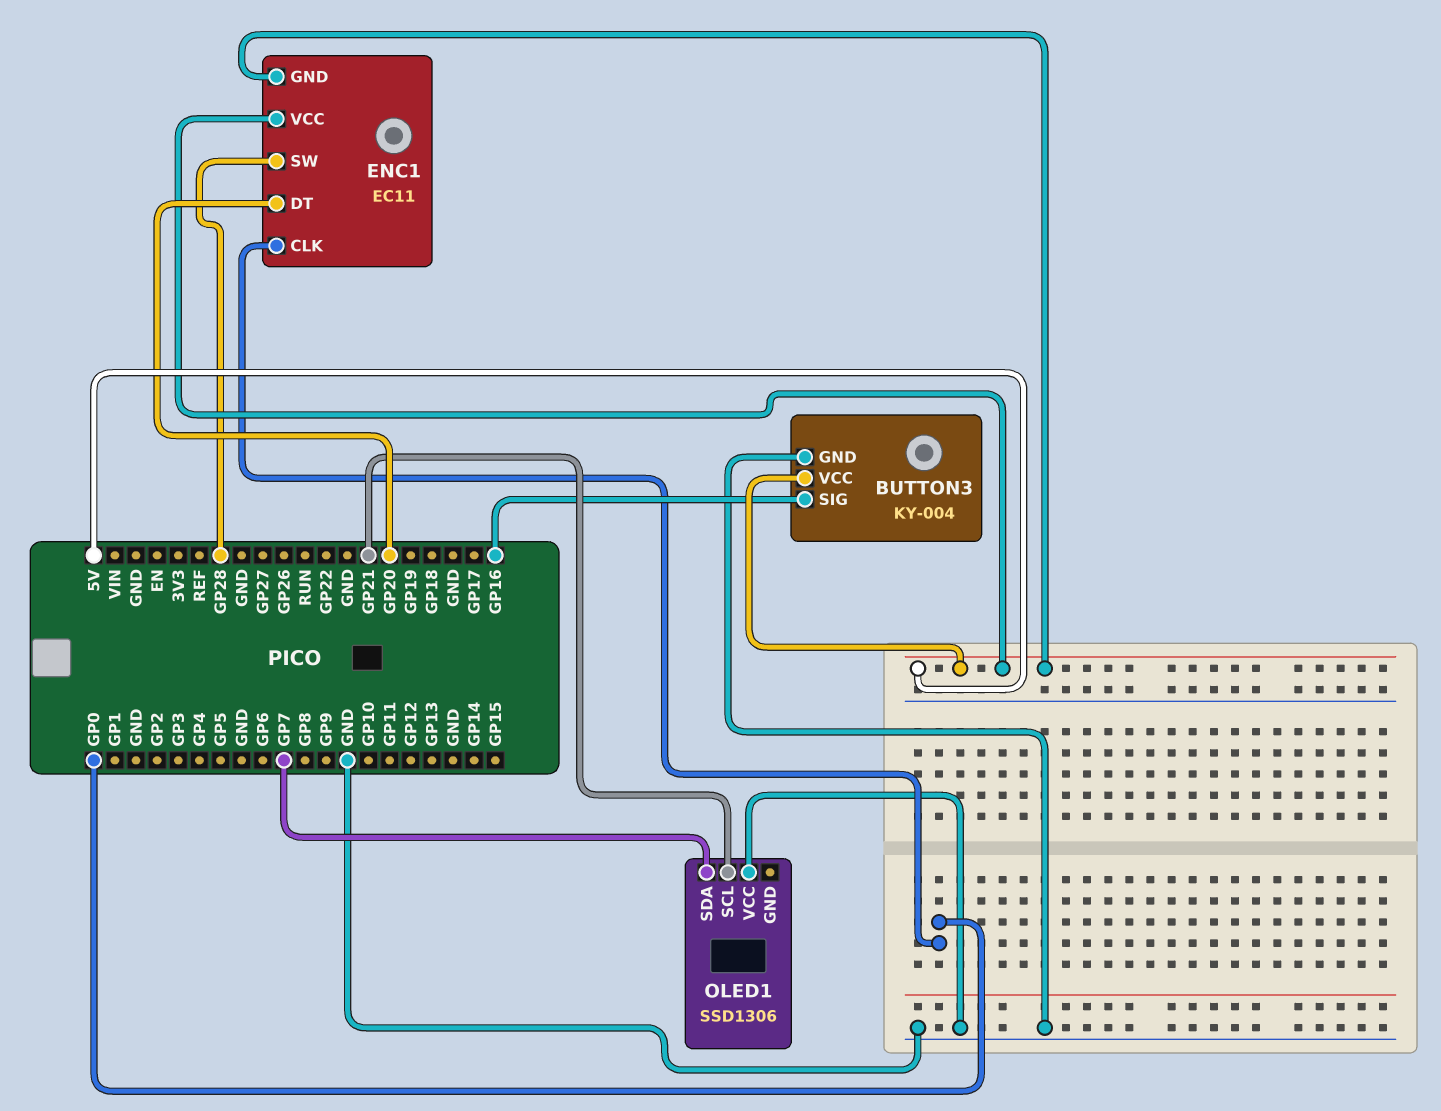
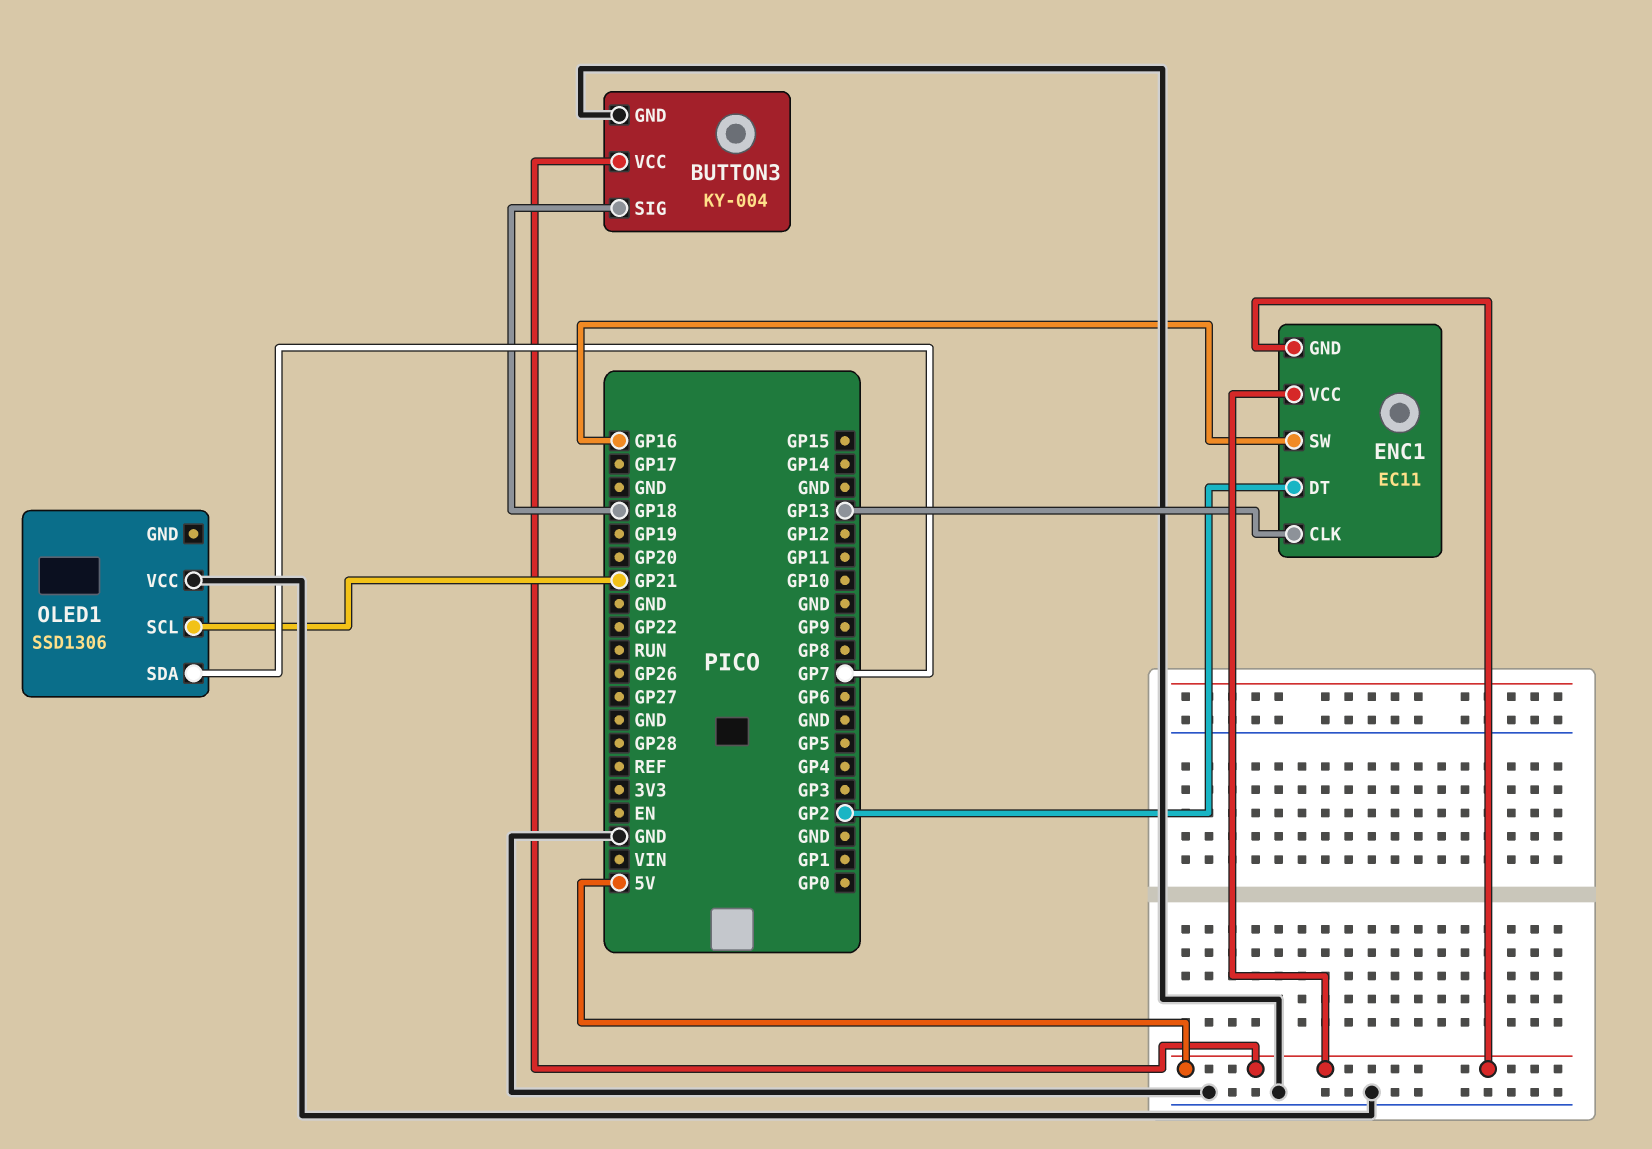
BUTTON3 pin SIG: GP16 -> GP18
ENC1 pin CLK: GP0 -> GP13
ENC1 pin DT: GP20 -> GP2
ENC1 pin SW: GP28 -> GP16

